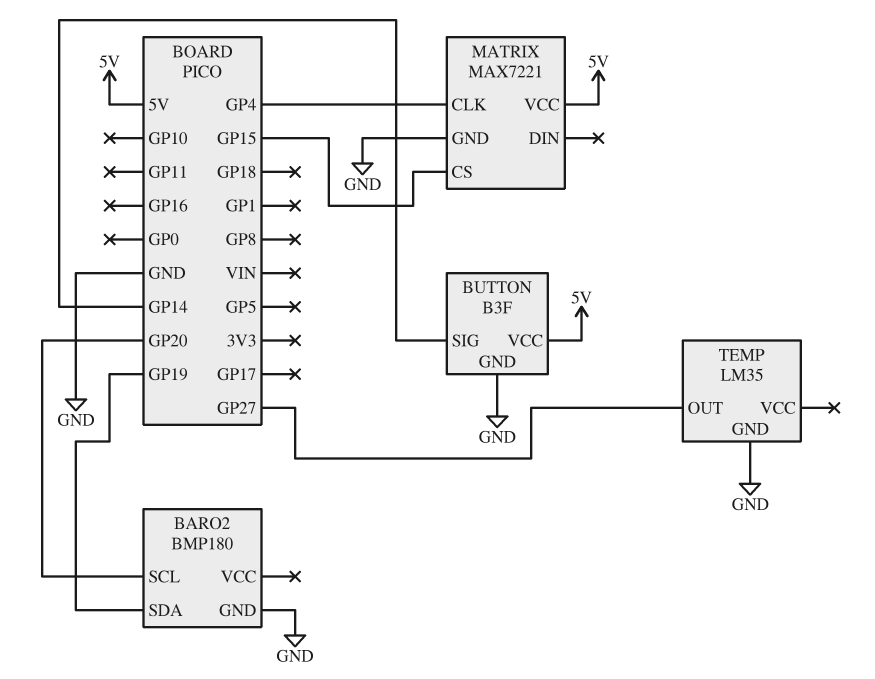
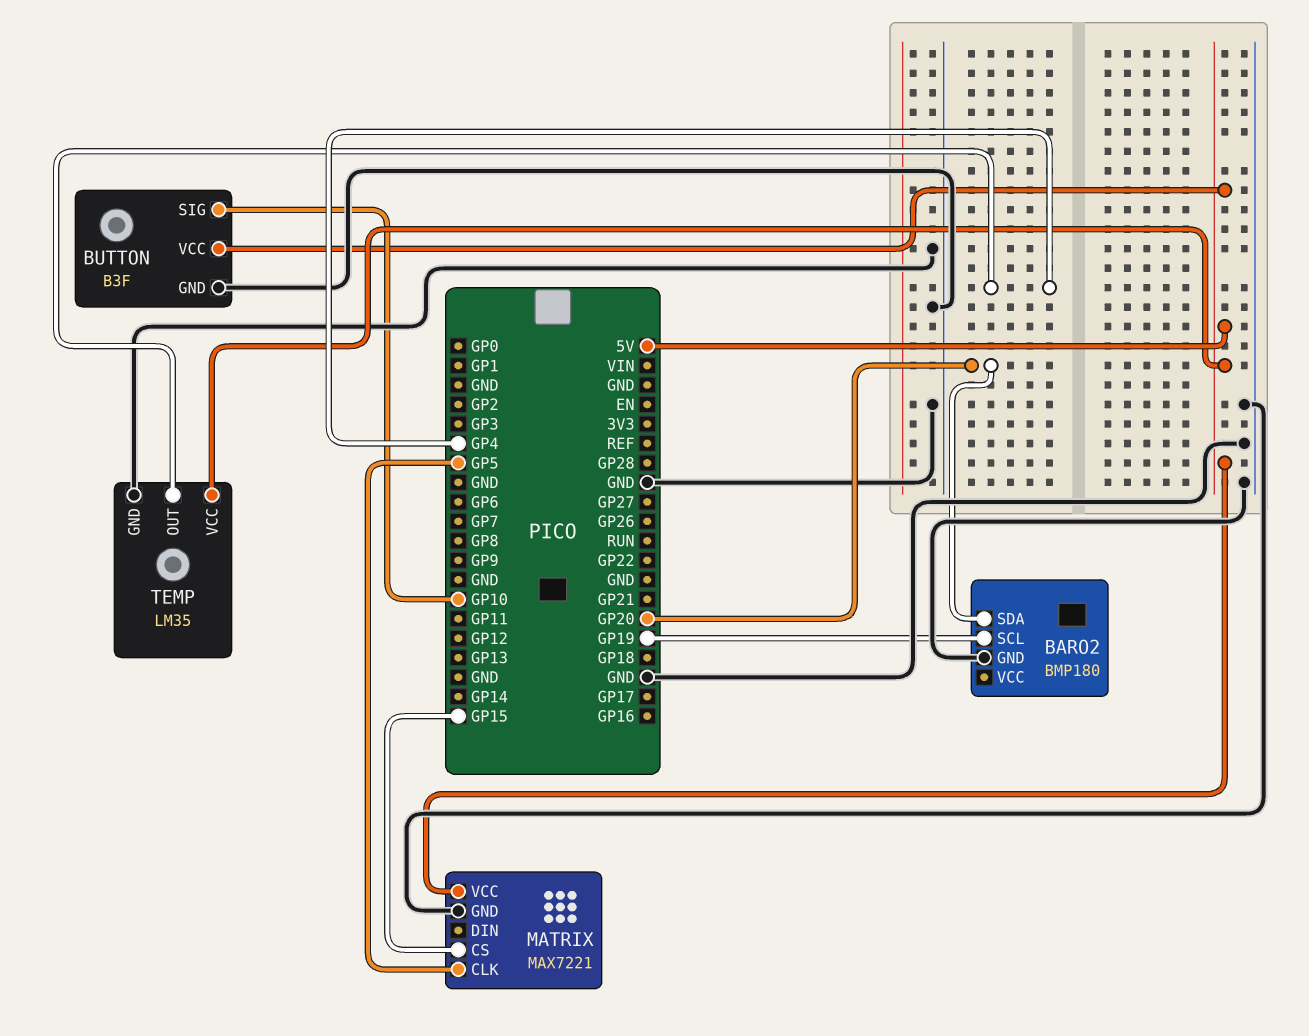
BARO2 pin SCL: GP20 -> GP19
BARO2 pin SDA: GP19 -> GP20
BUTTON pin SIG: GP14 -> GP10
MATRIX pin CLK: GP4 -> GP5
TEMP pin OUT: GP27 -> GP4
TEMP pin VCC: none -> 5V

